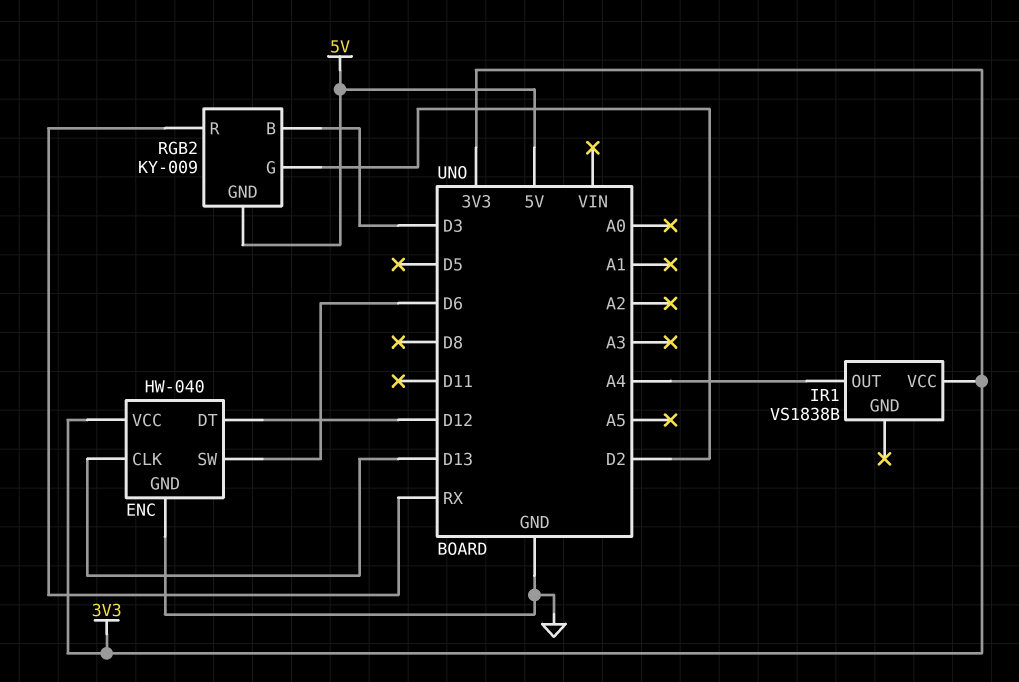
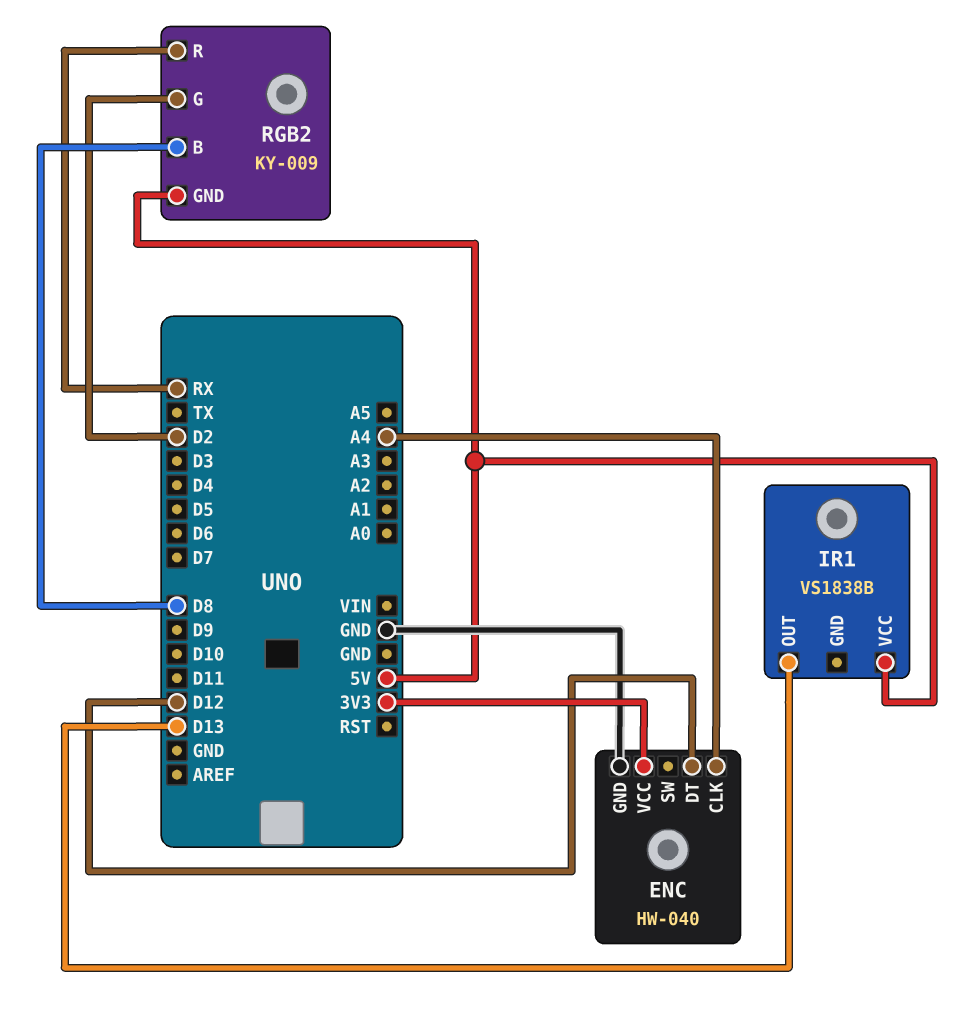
ENC pin CLK: D13 -> A4
ENC pin SW: D6 -> none
IR1 pin OUT: A4 -> D13
IR1 pin VCC: 3V3 -> 5V
RGB2 pin B: D3 -> D8

